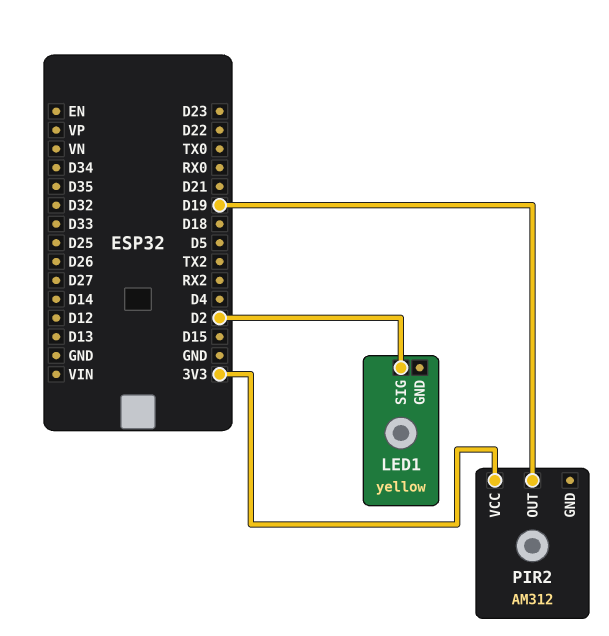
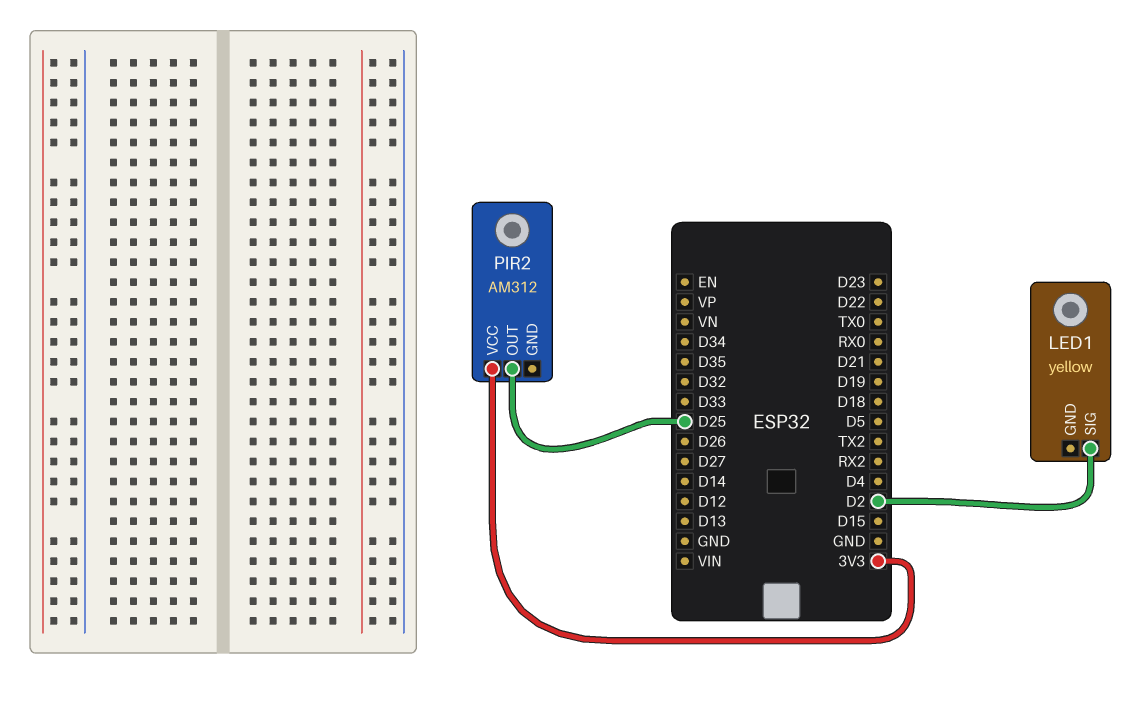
PIR2 pin OUT: D19 -> D25

